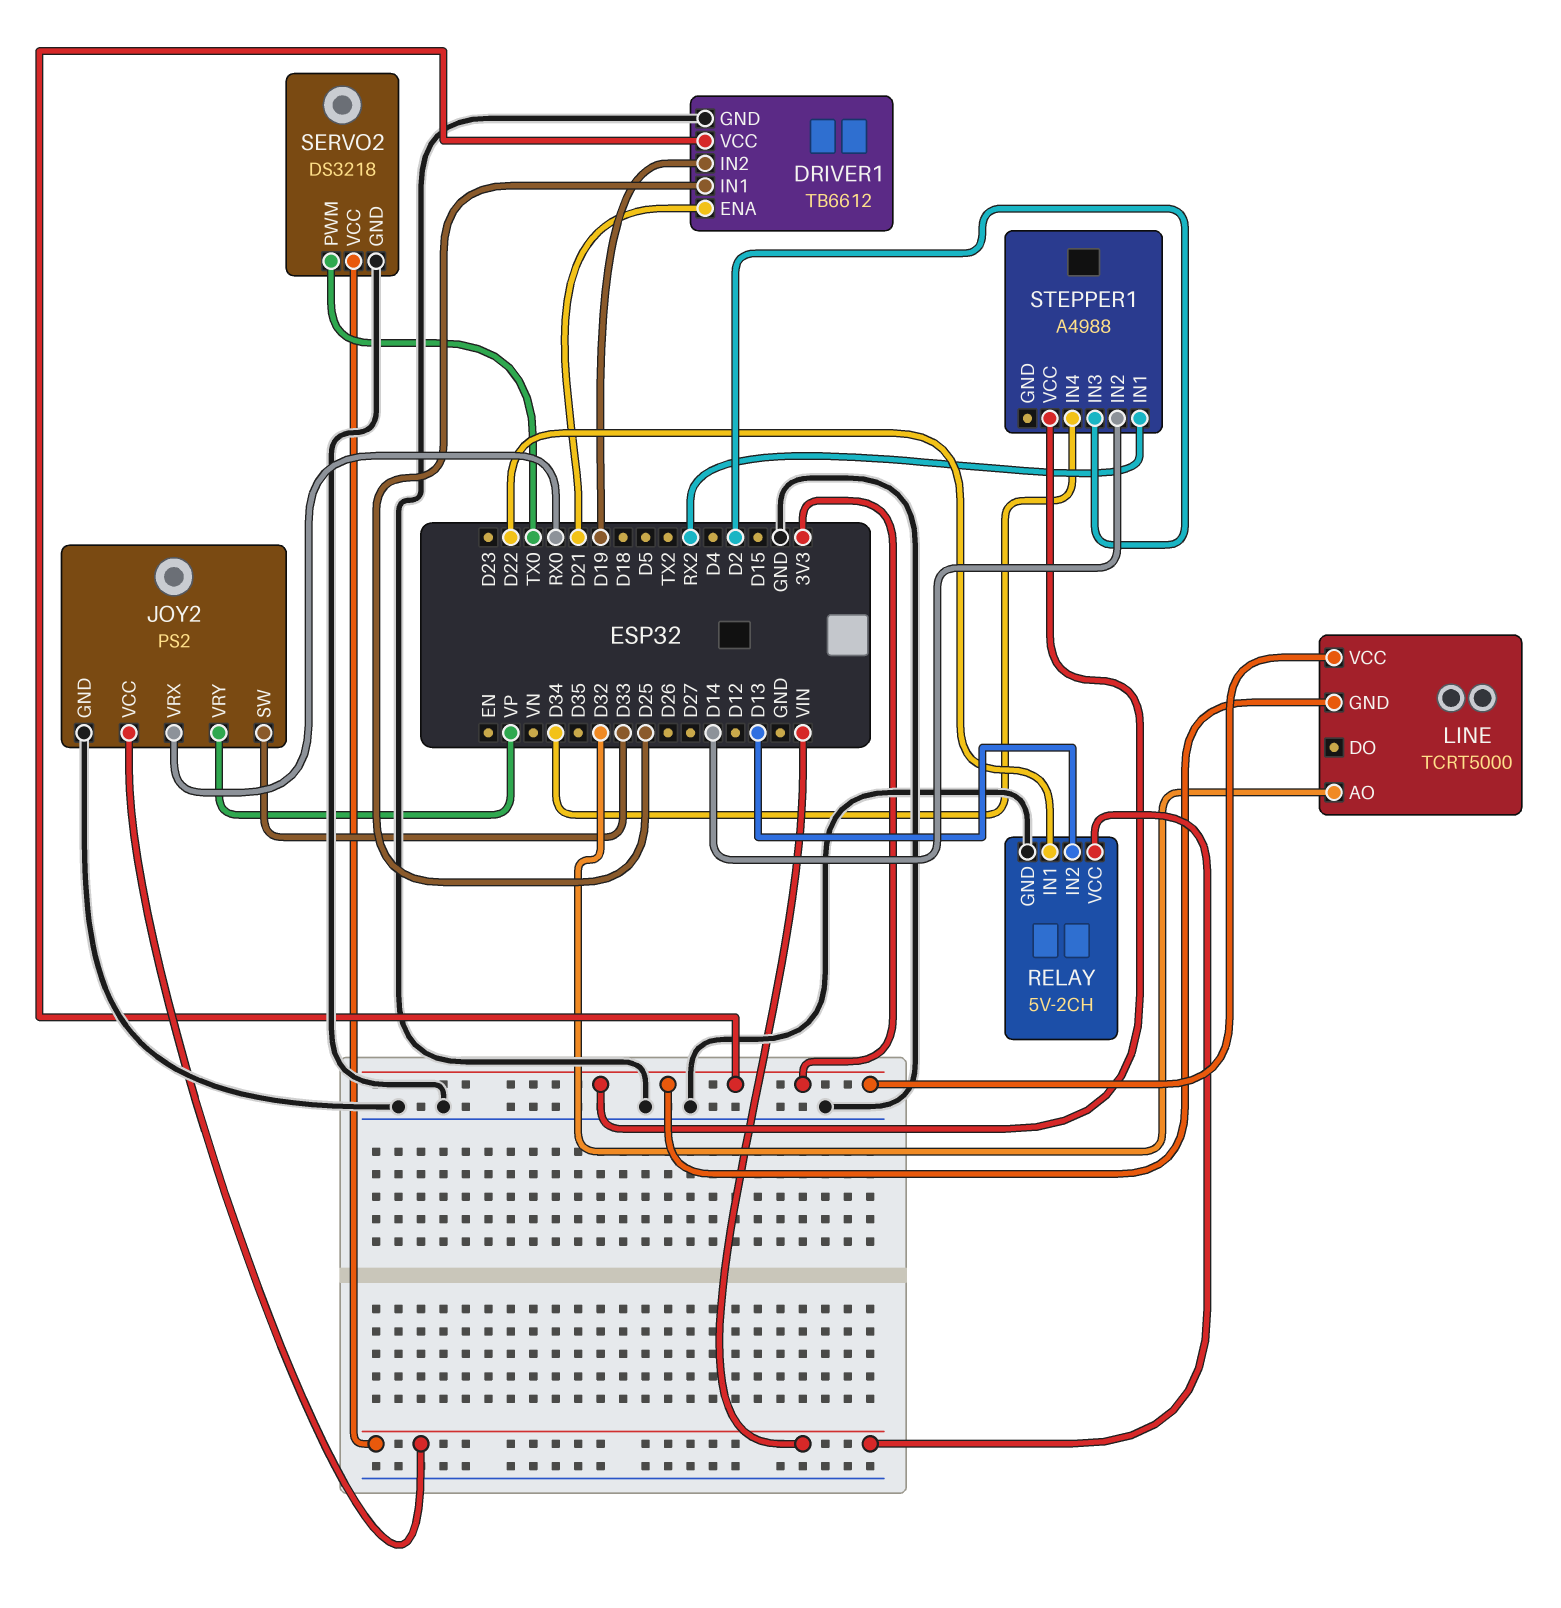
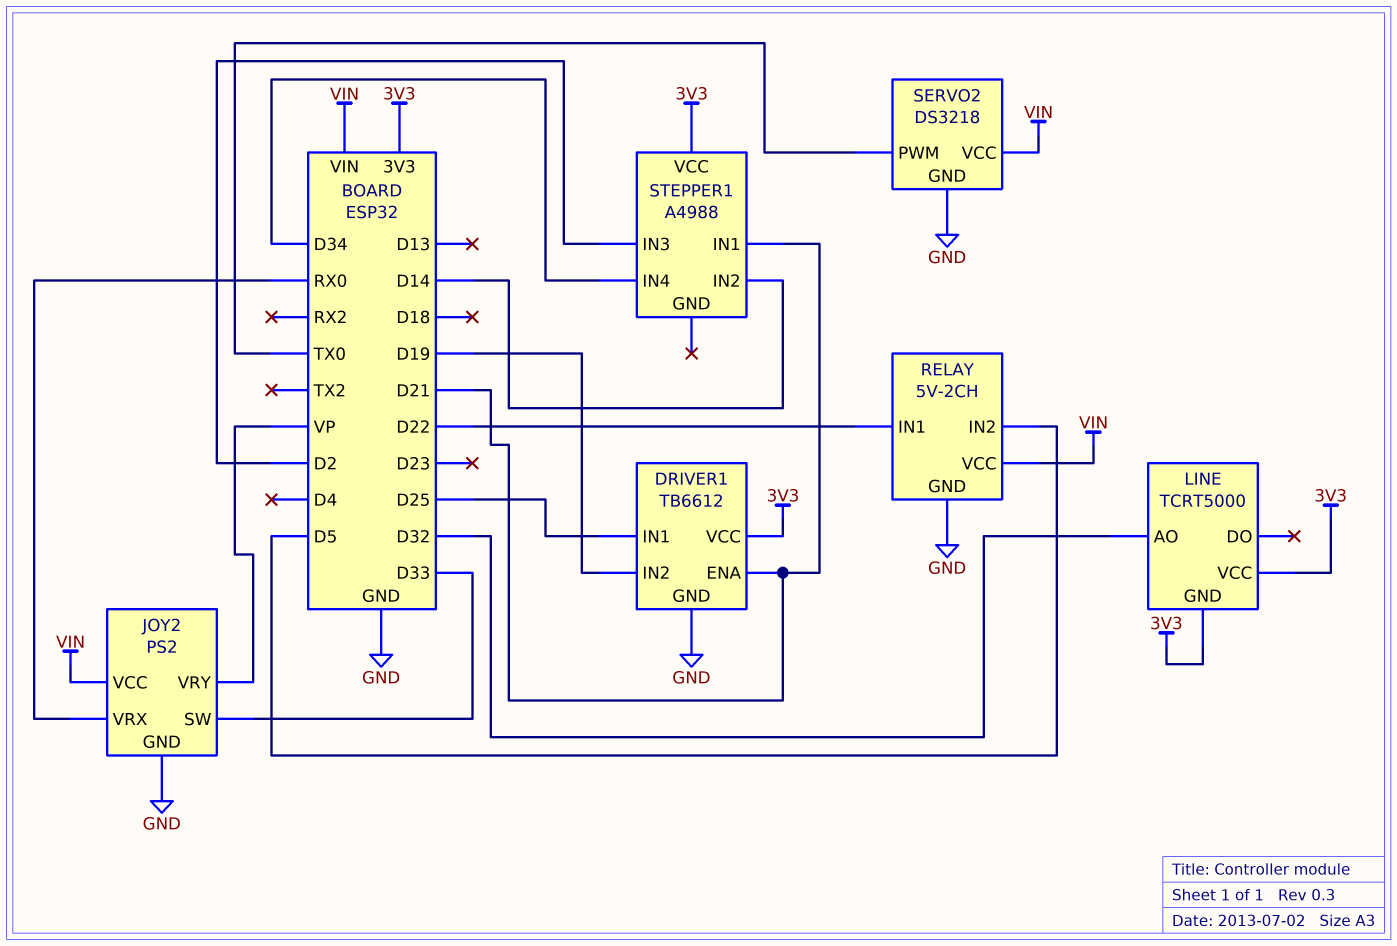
RELAY pin IN2: D13 -> D5
STEPPER1 pin IN1: RX2 -> D21

